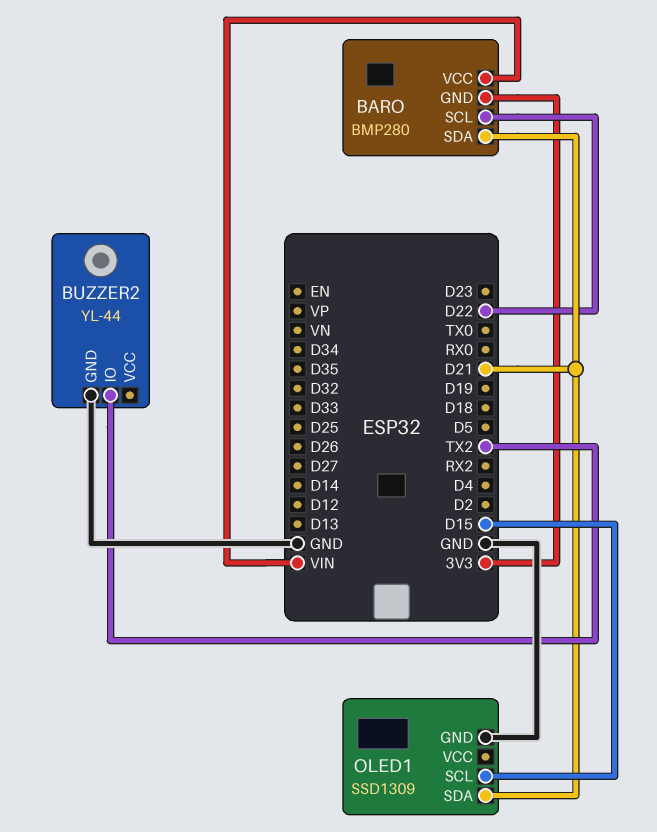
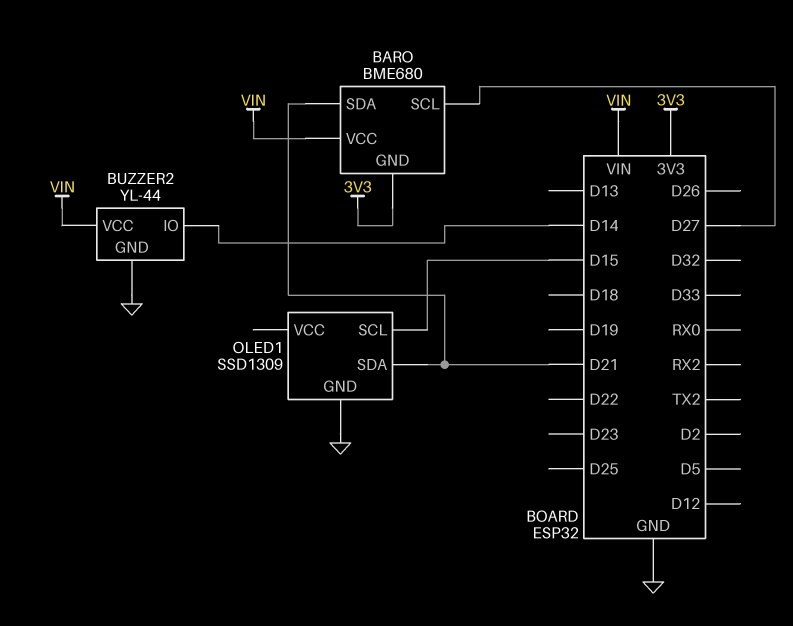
BARO: BMP280 -> BME680
BARO pin SCL: D22 -> D27
BUZZER2 pin IO: TX2 -> D14
BUZZER2 pin VCC: none -> VIN

